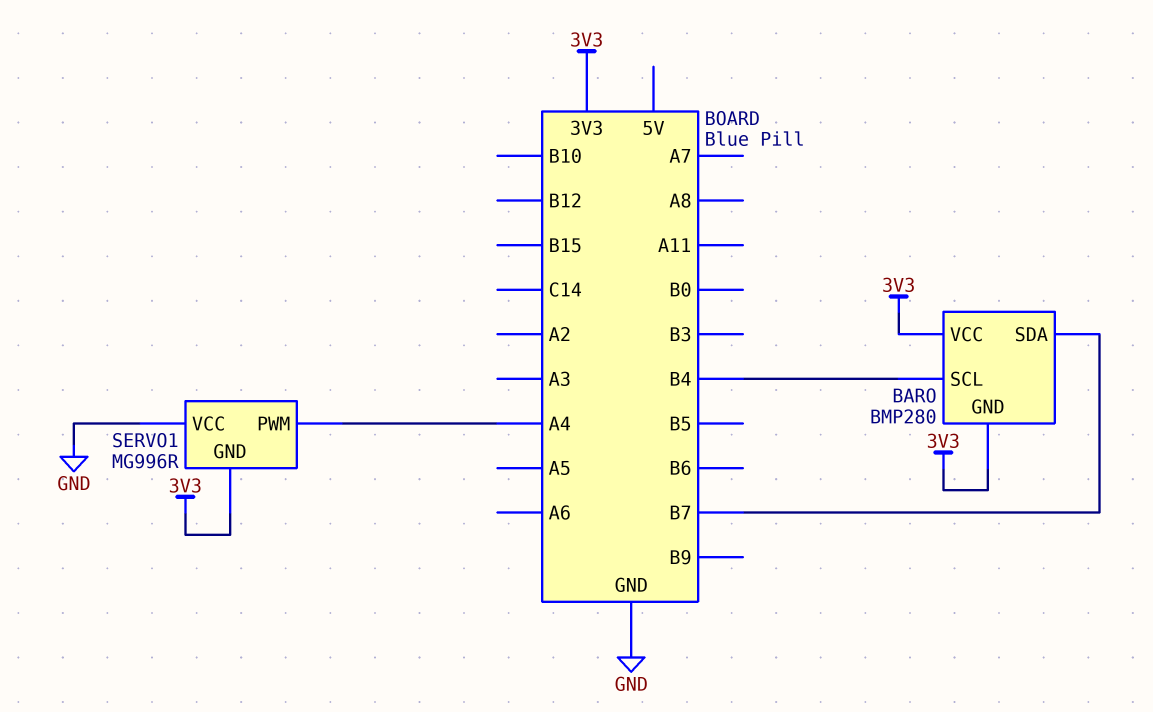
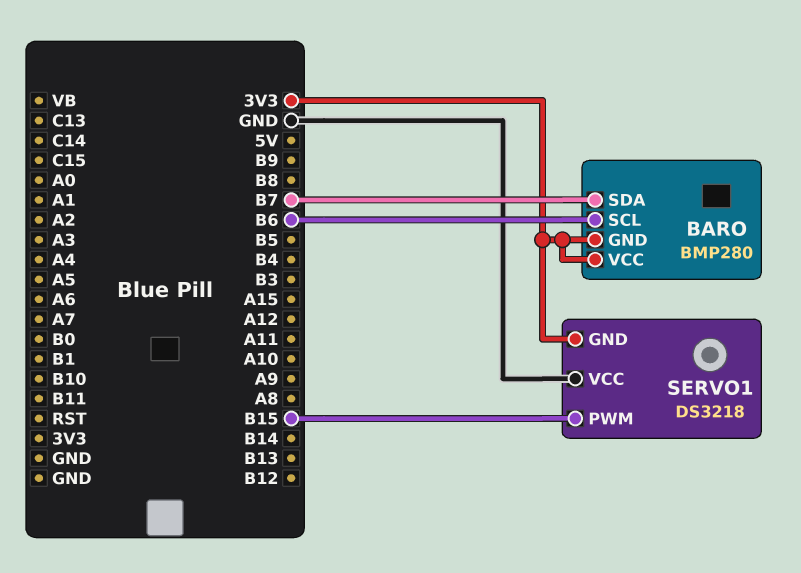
BARO pin SCL: B4 -> B6
SERVO1: MG996R -> DS3218
SERVO1 pin PWM: A4 -> B15

